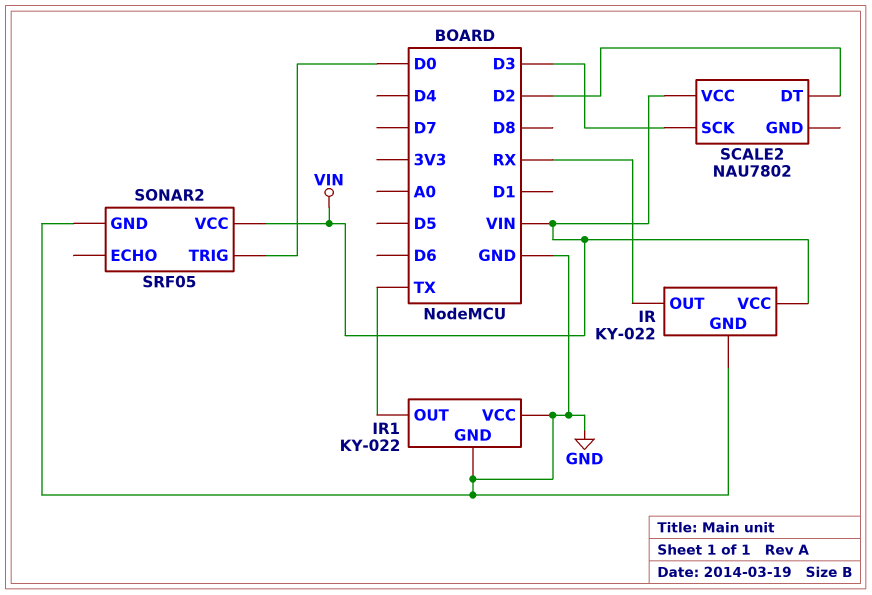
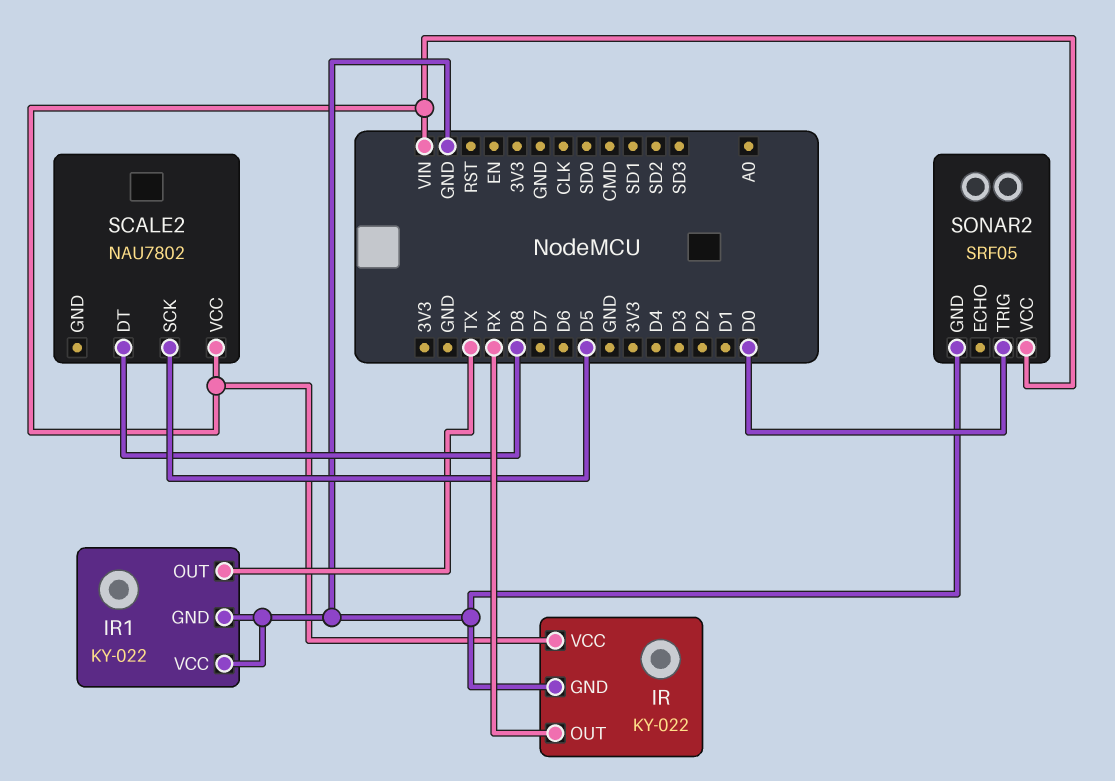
SCALE2 pin DT: D2 -> D8
SCALE2 pin SCK: D3 -> D5

